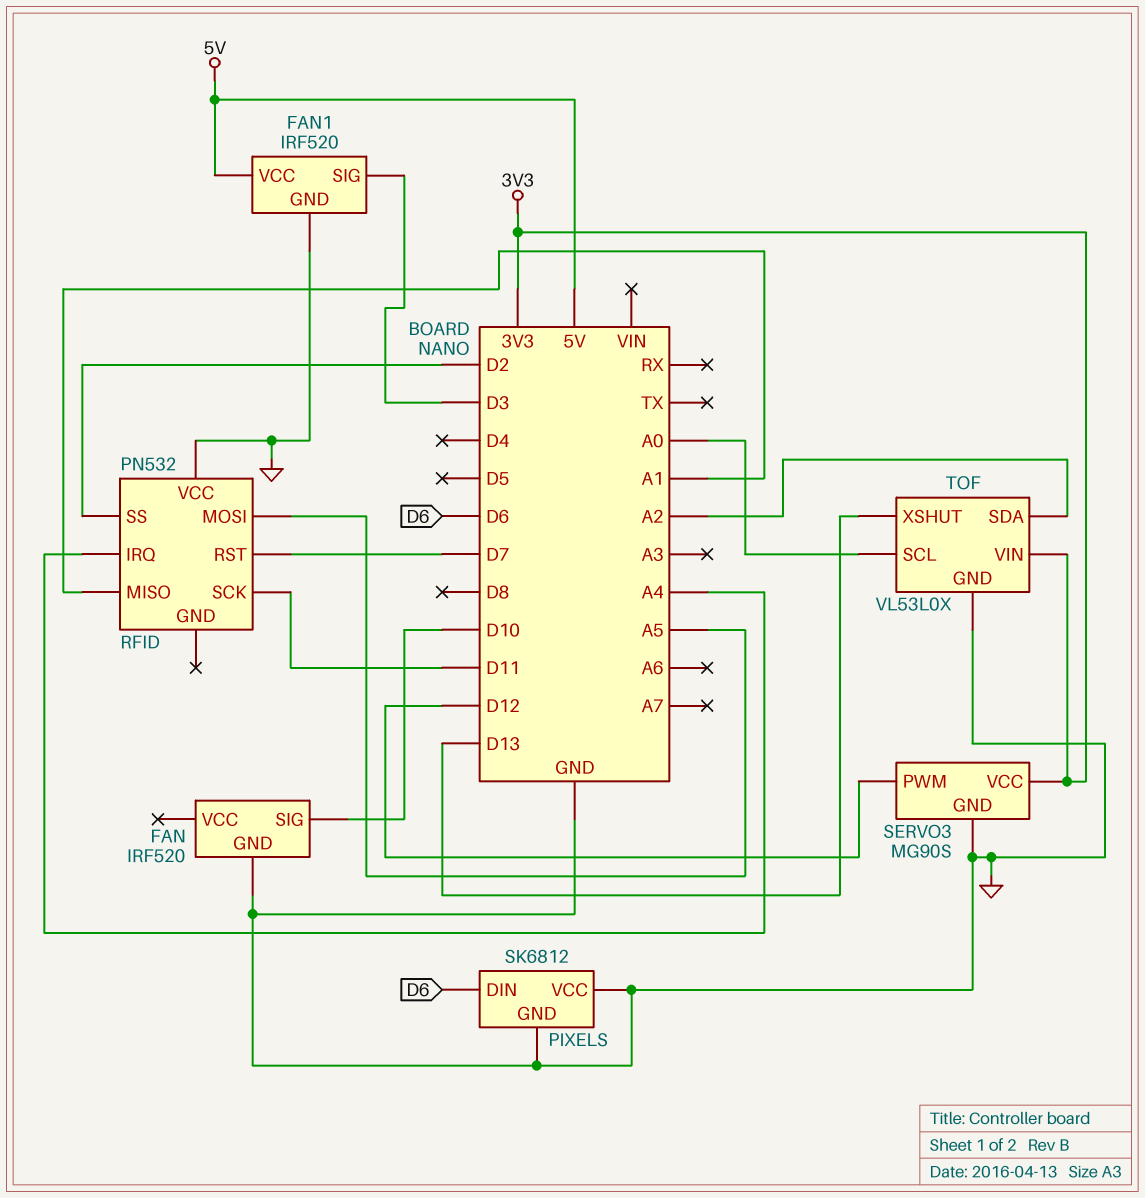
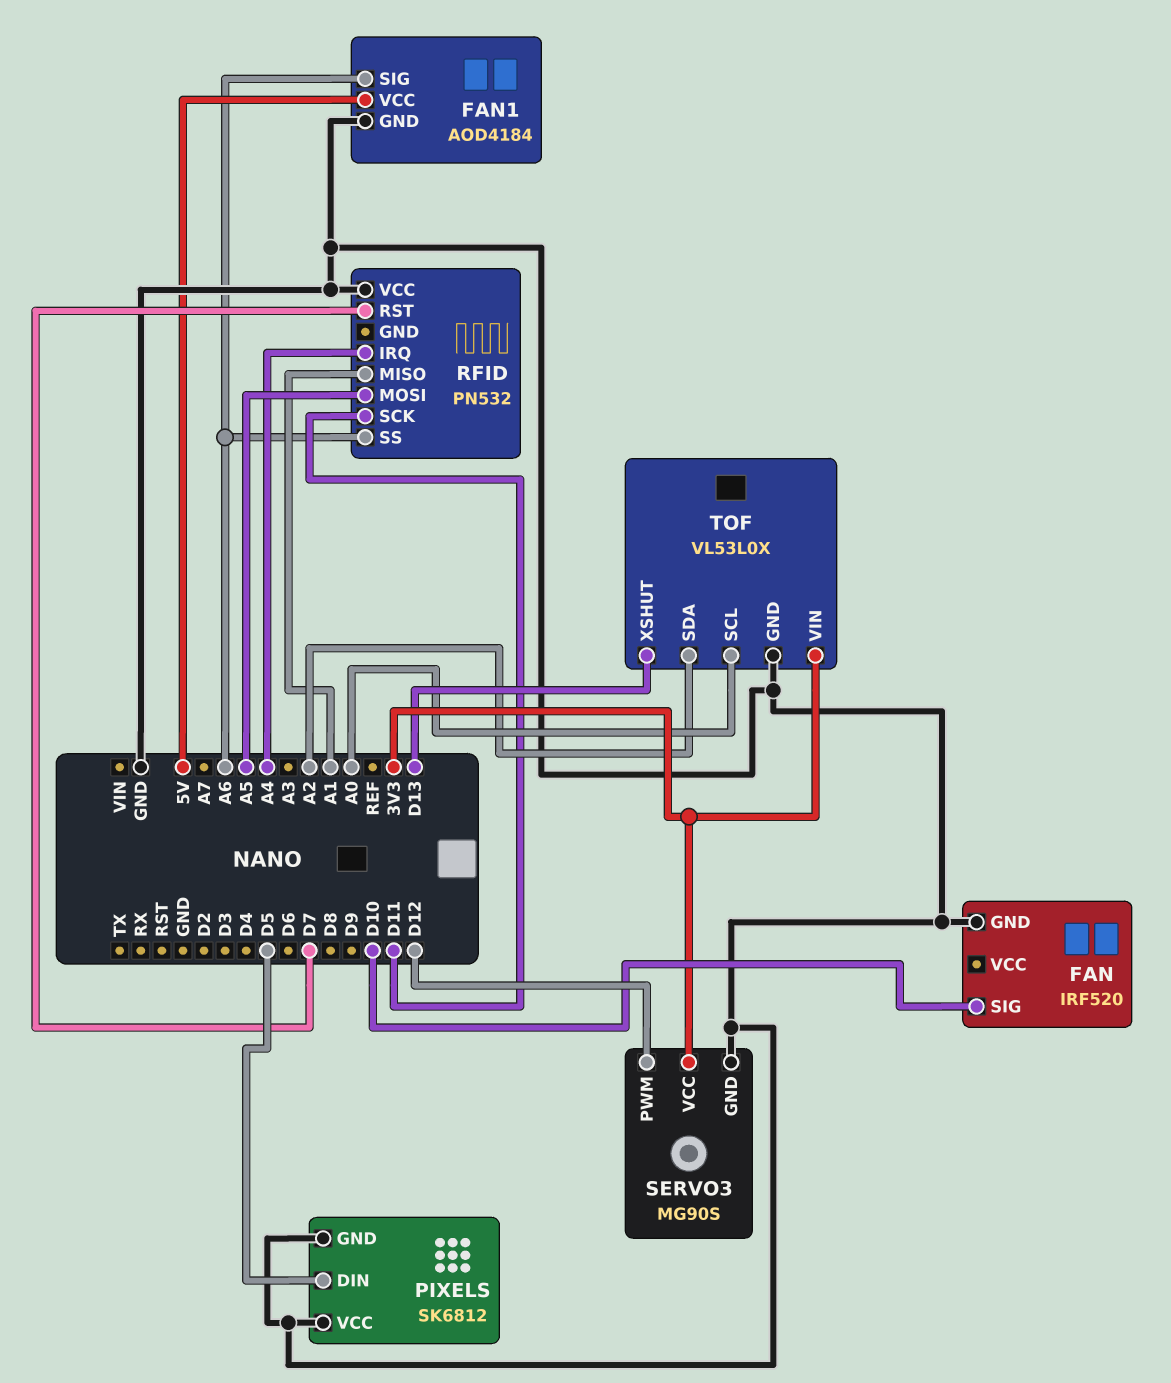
FAN1: IRF520 -> AOD4184
FAN1 pin SIG: D3 -> A6
PIXELS pin DIN: D6 -> D5
RFID pin SS: D2 -> A6

